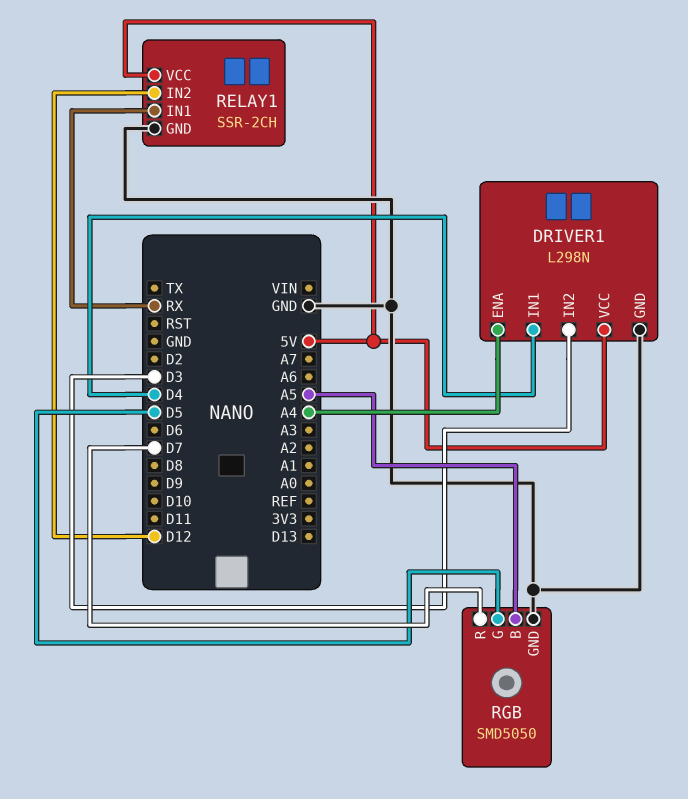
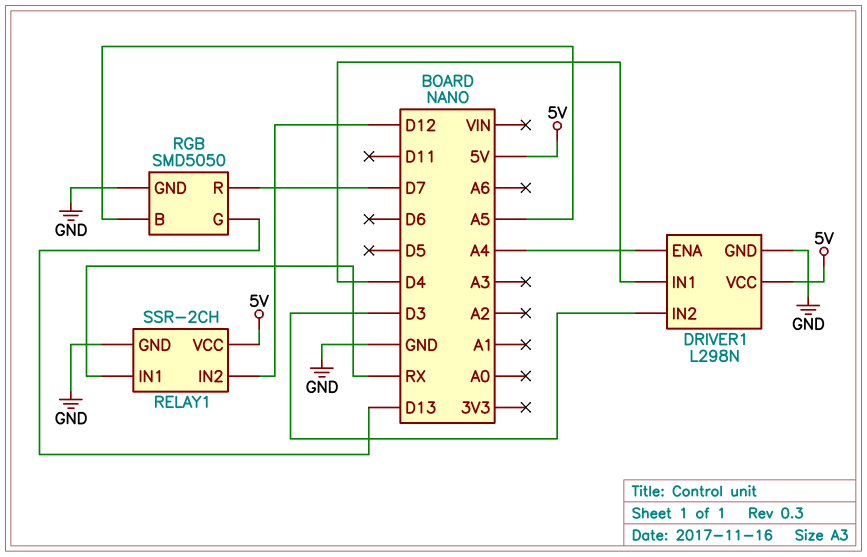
RGB pin G: D5 -> D13

